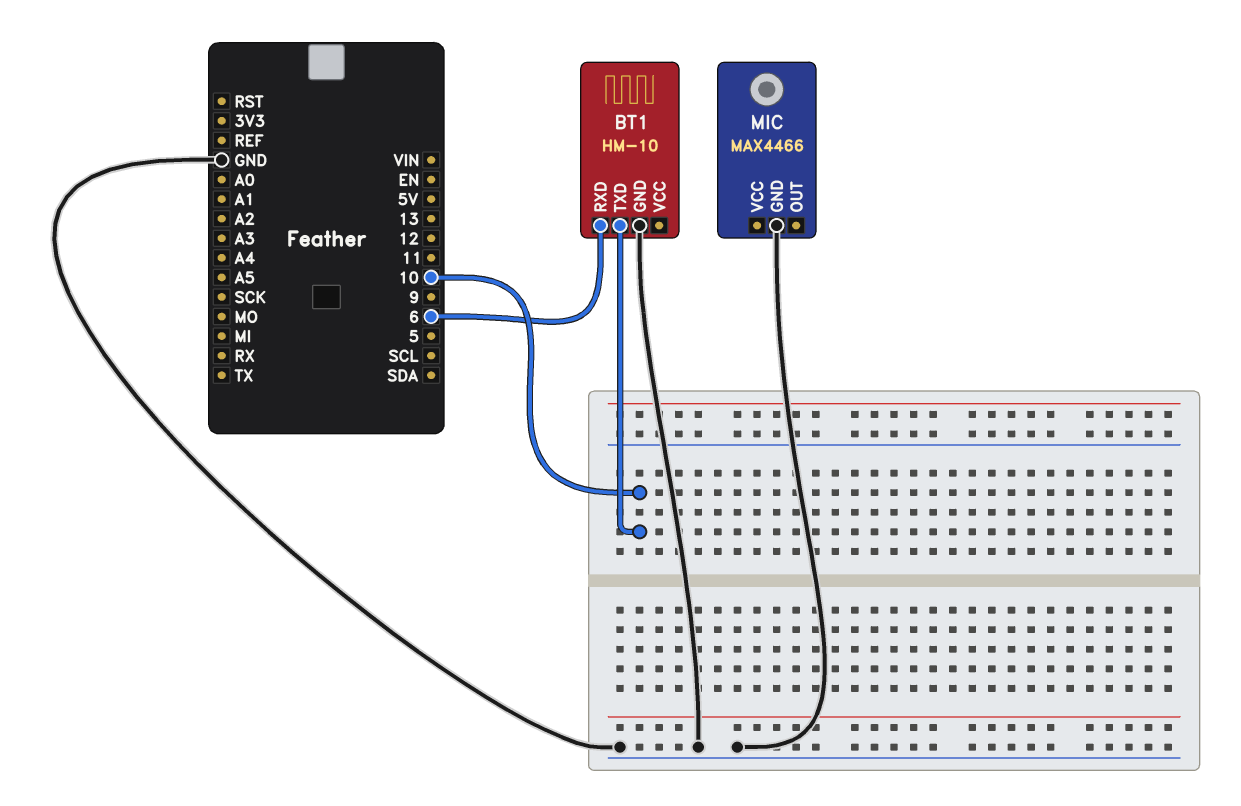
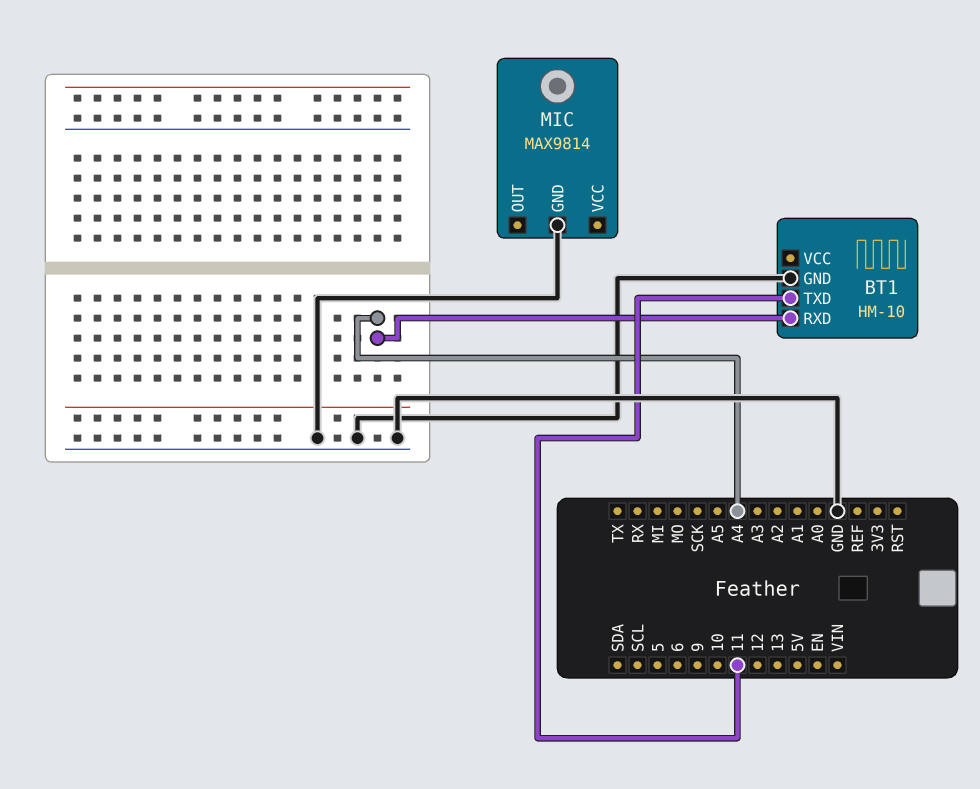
BT1 pin RXD: 6 -> A4
BT1 pin TXD: 10 -> 11
MIC: MAX4466 -> MAX9814

